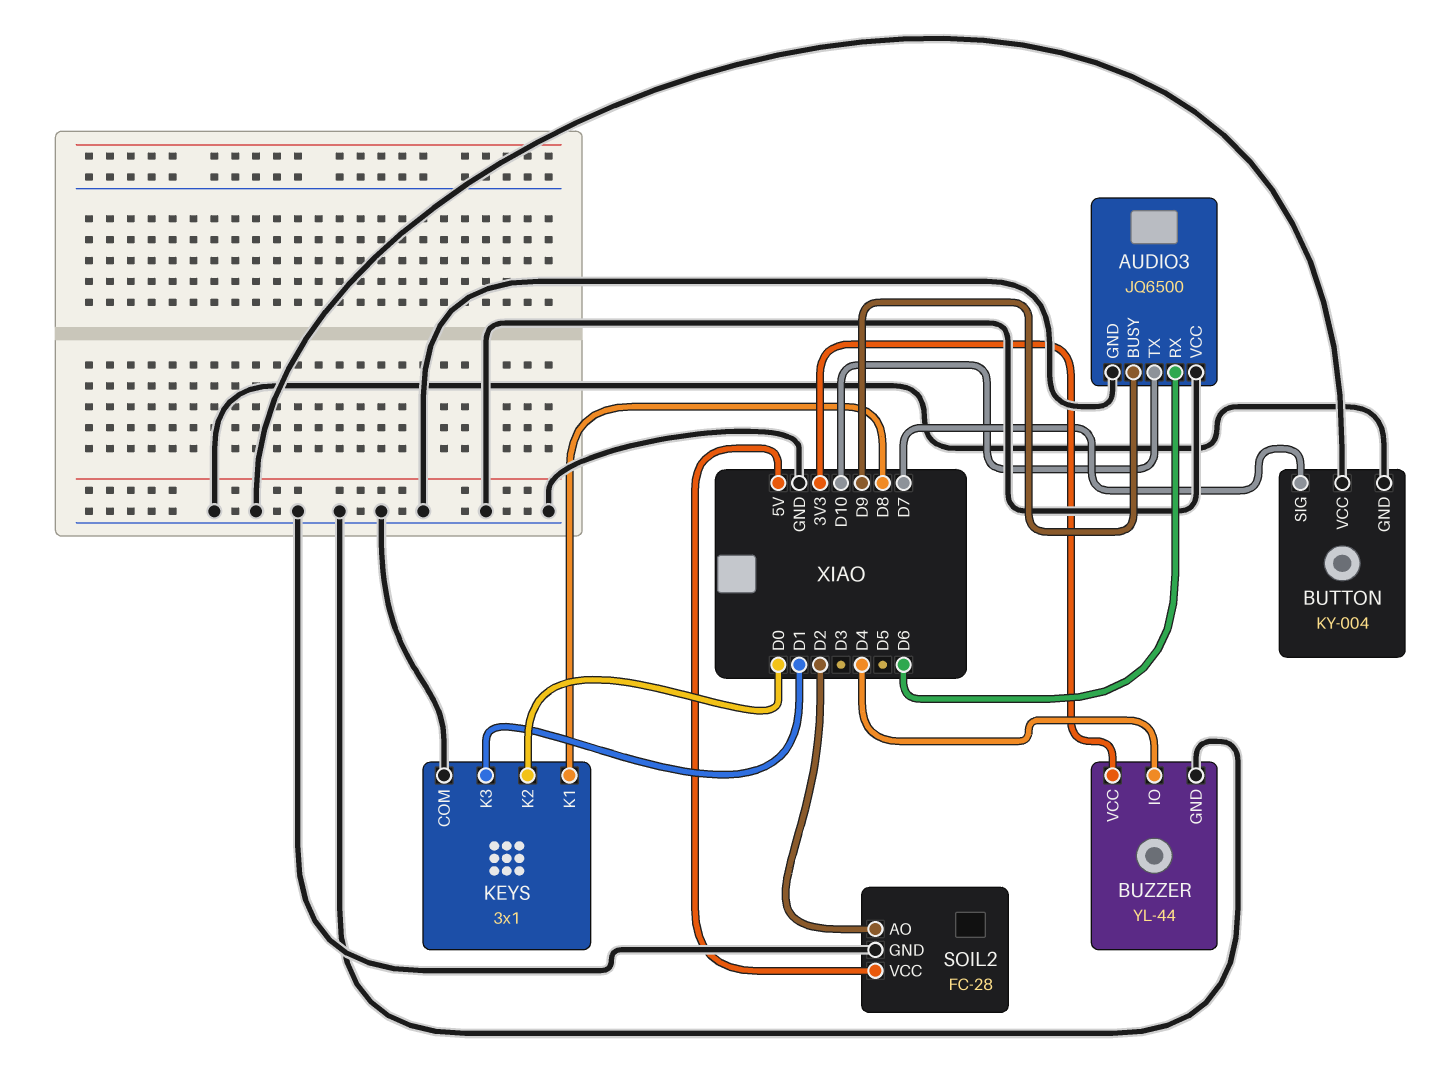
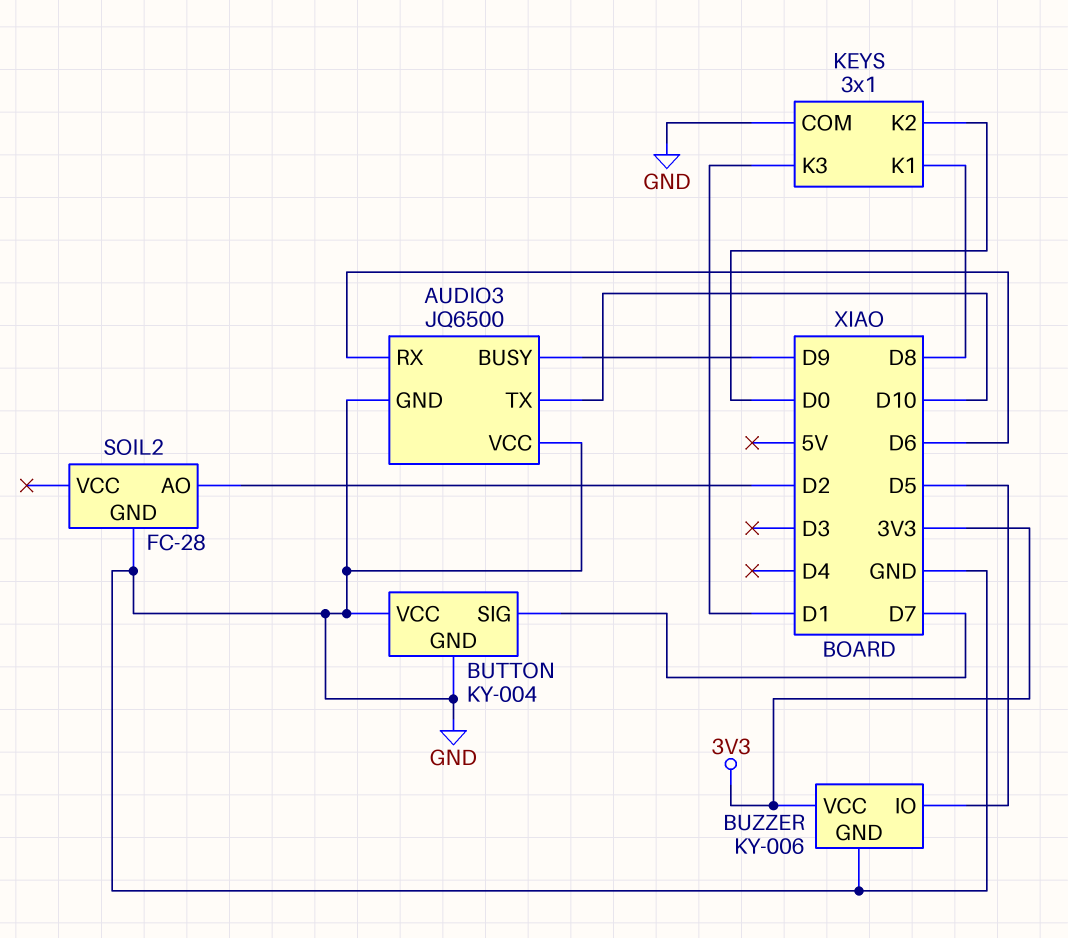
BUZZER: YL-44 -> KY-006
BUZZER pin IO: D4 -> D5
SOIL2 pin VCC: 5V -> none

